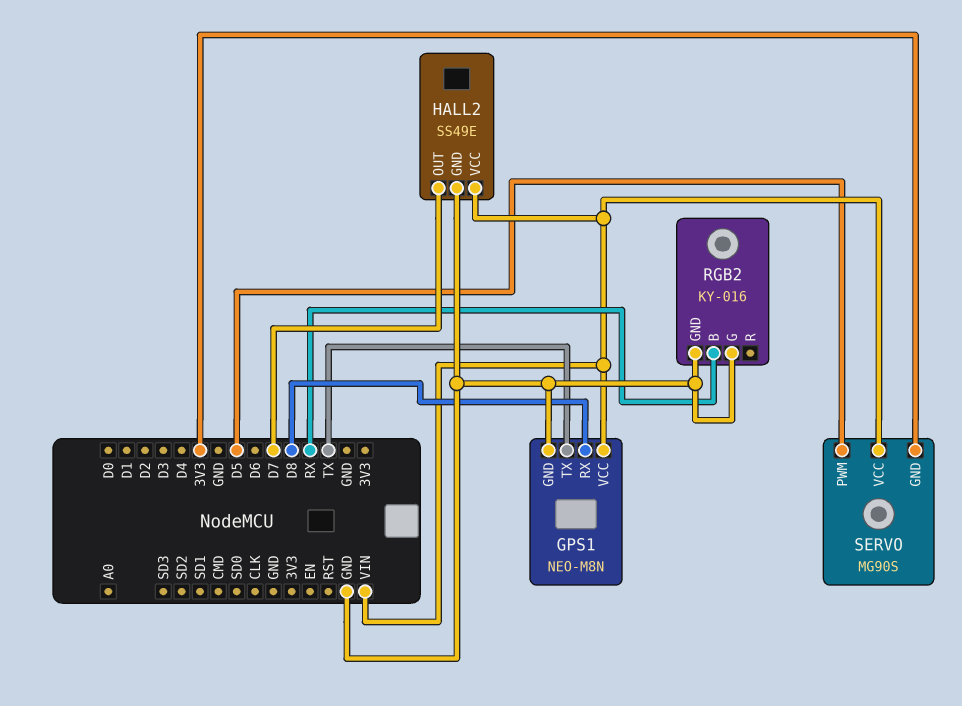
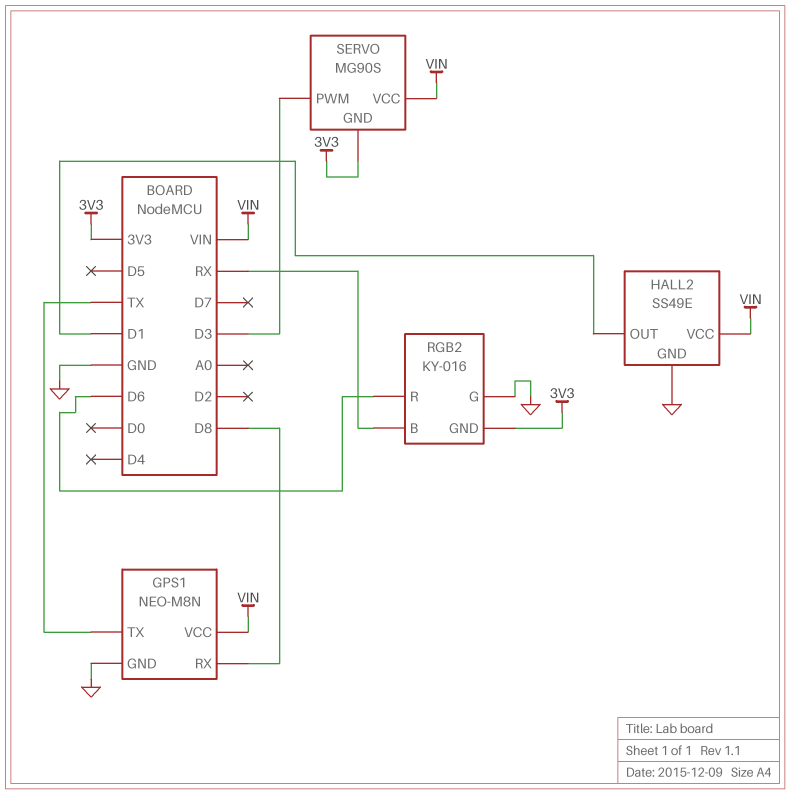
HALL2 pin OUT: D7 -> D1
RGB2 pin GND: GND -> 3V3
RGB2 pin R: none -> D6
SERVO pin PWM: D5 -> D3

